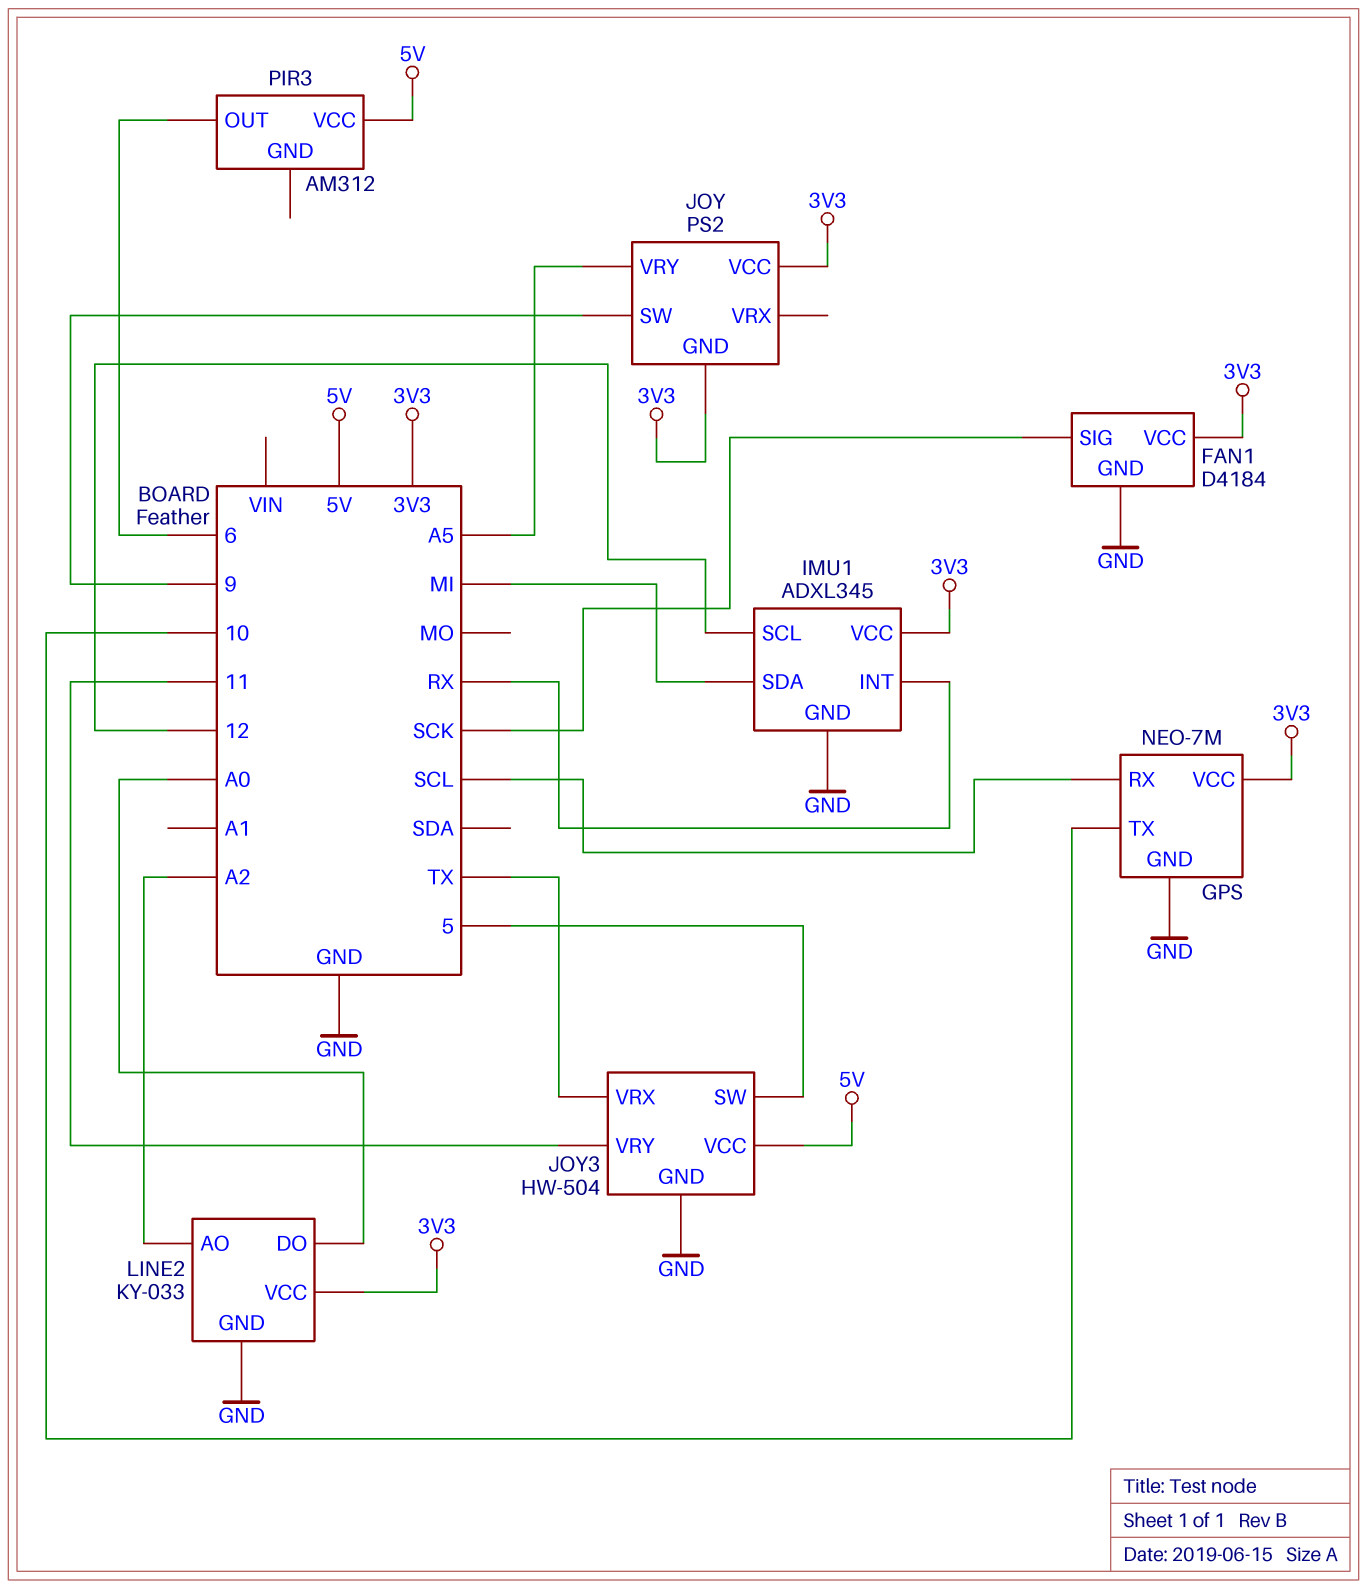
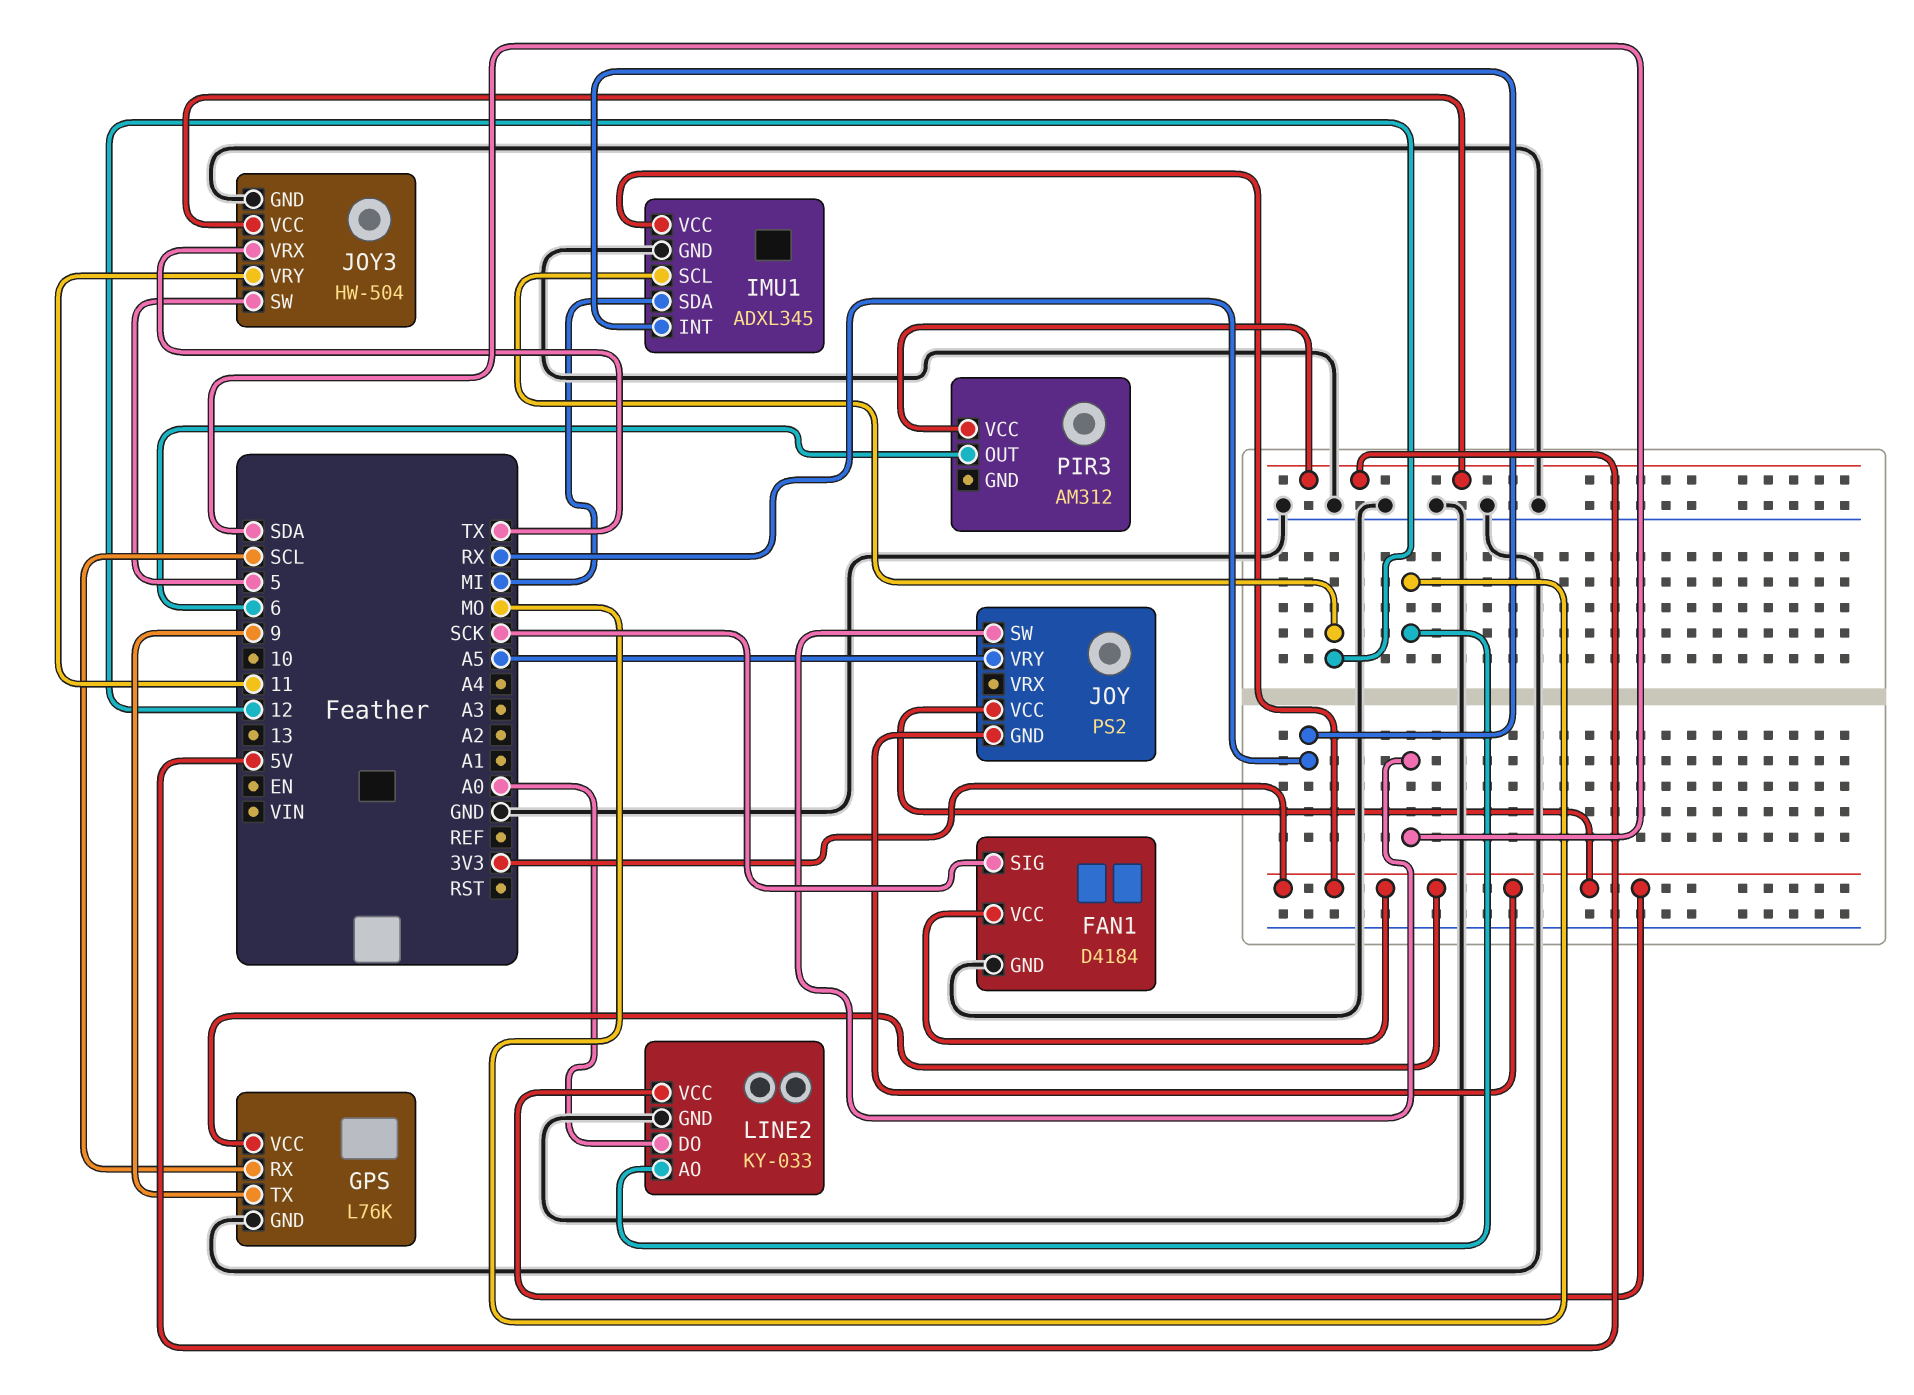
GPS: NEO-7M -> L76K
GPS pin TX: 10 -> 9
JOY pin SW: 9 -> SDA
LINE2 pin AO: A2 -> MO

